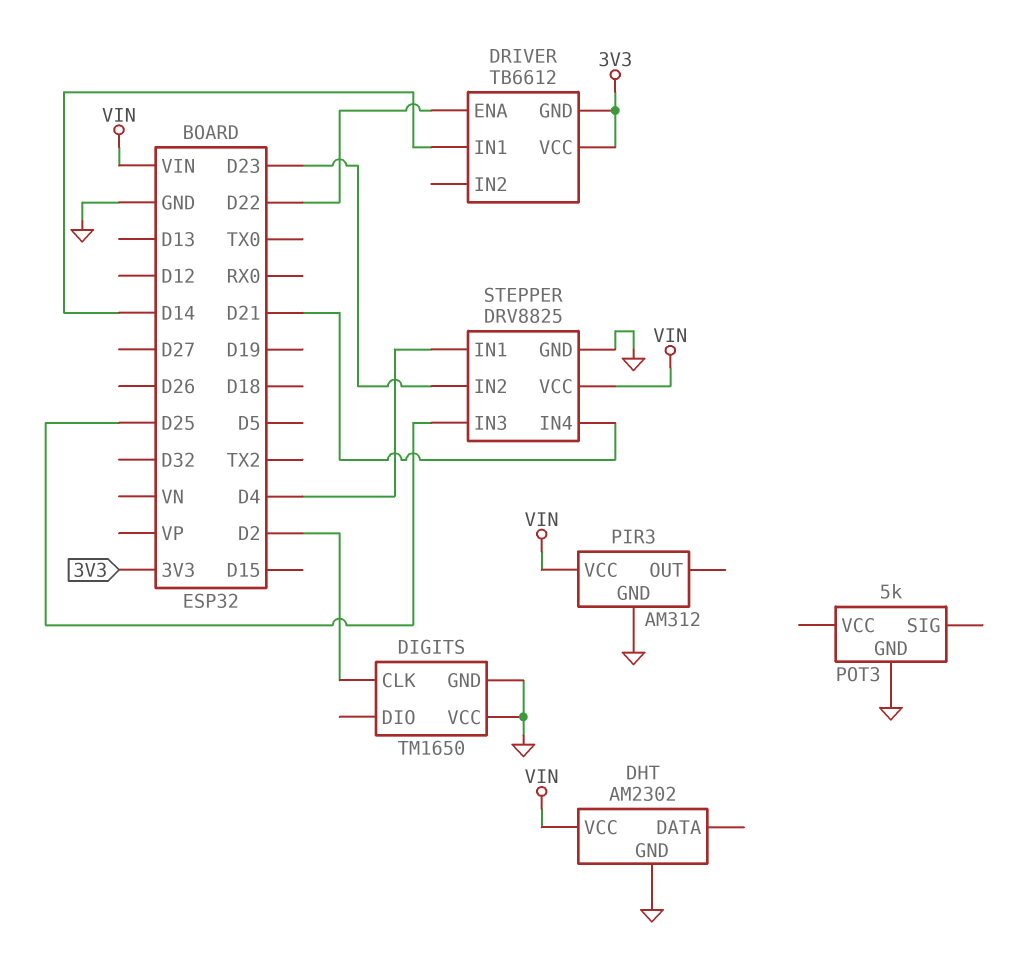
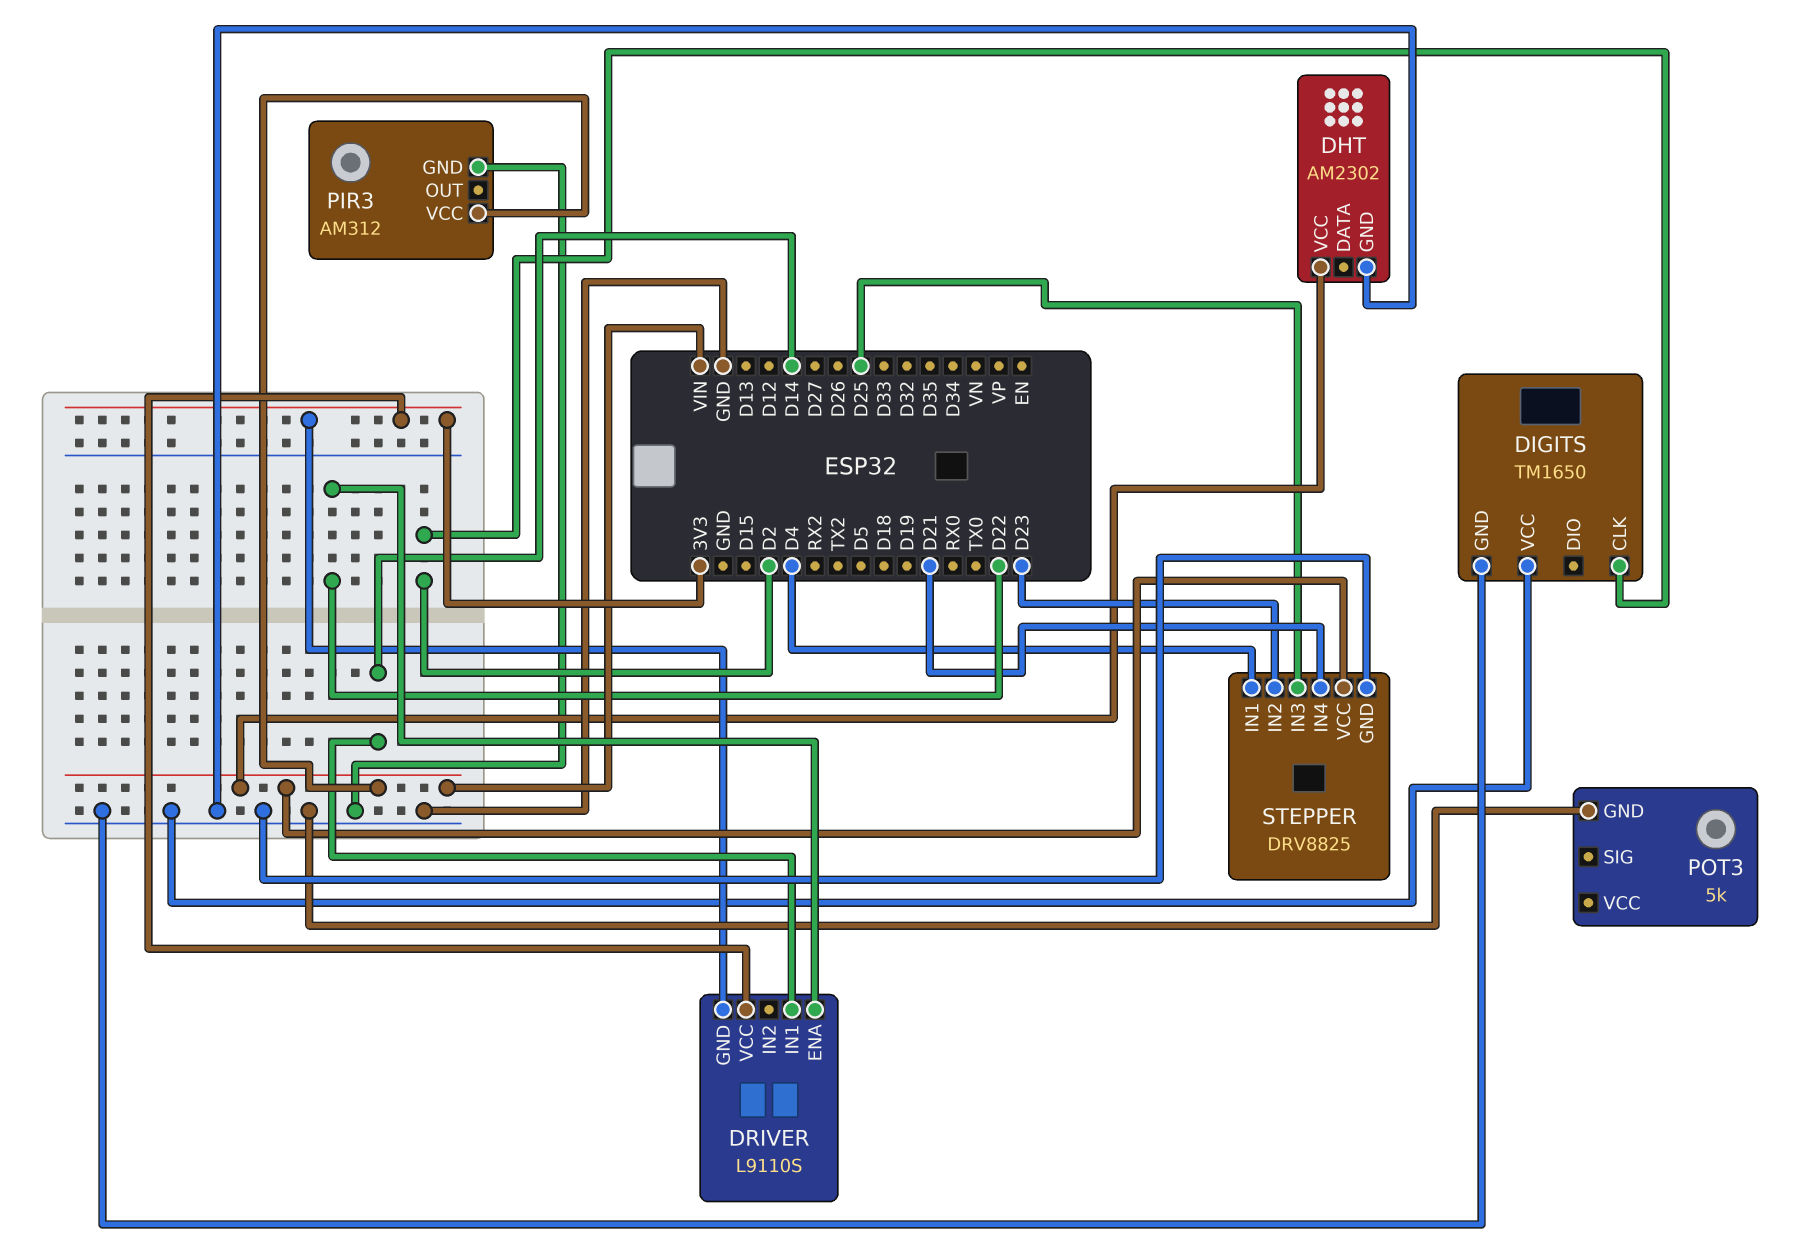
DRIVER: TB6612 -> L9110S

